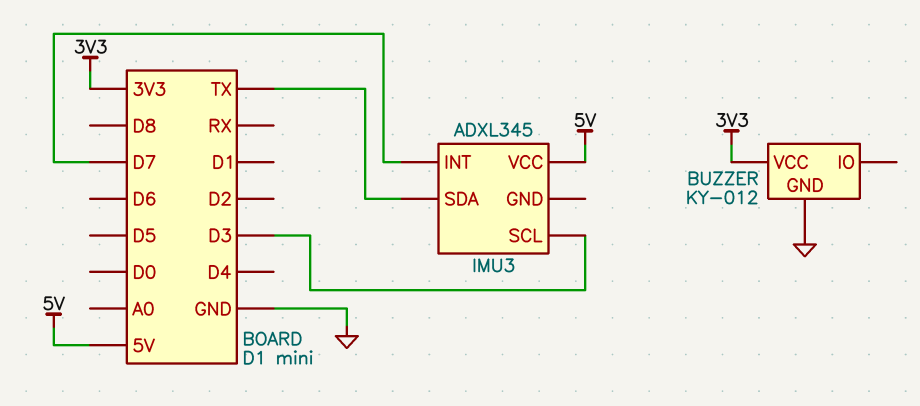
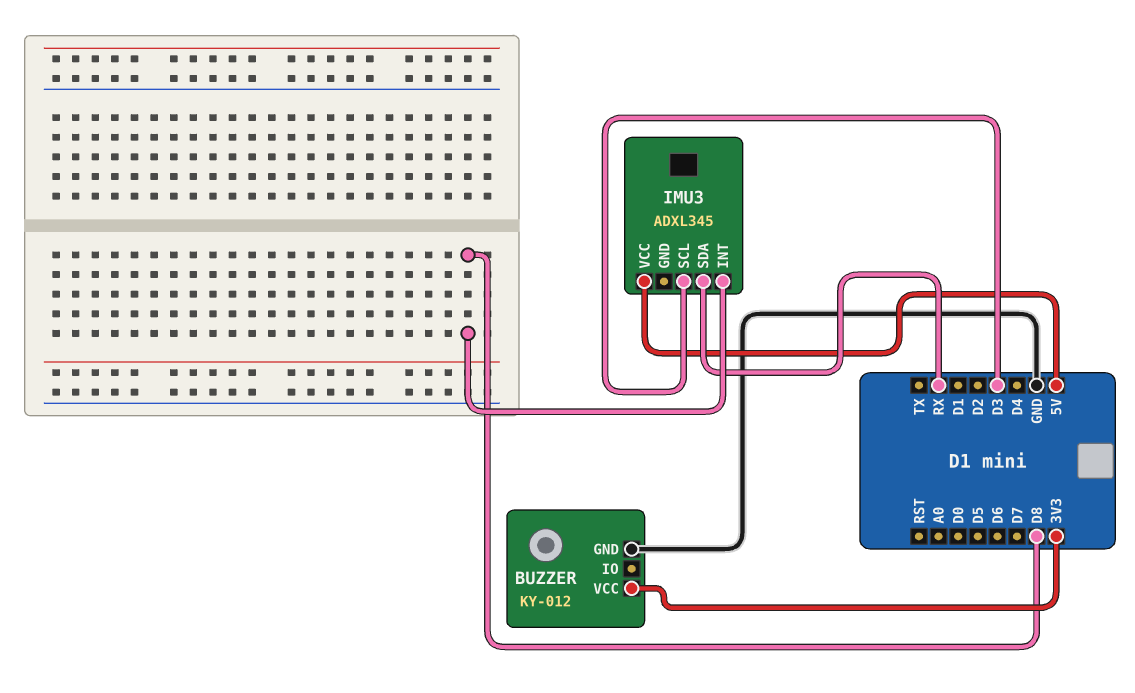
IMU3 pin INT: D7 -> D8
IMU3 pin SDA: TX -> RX

